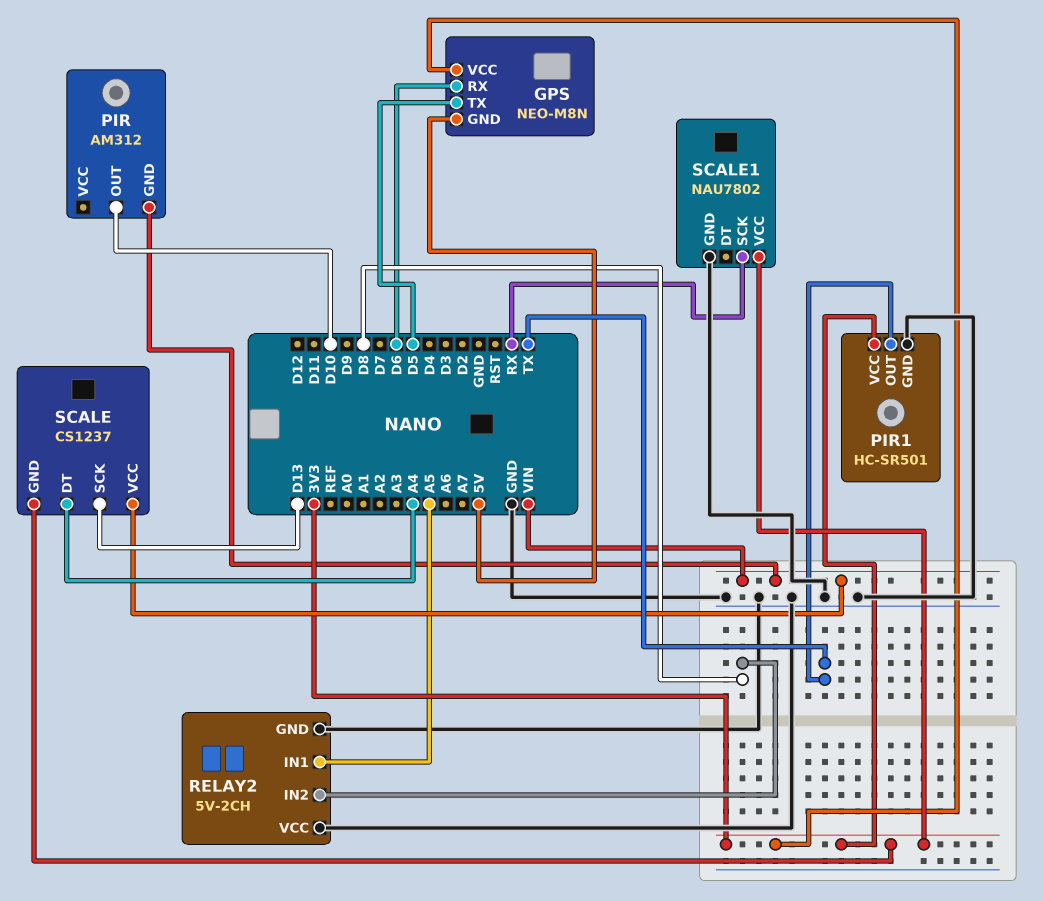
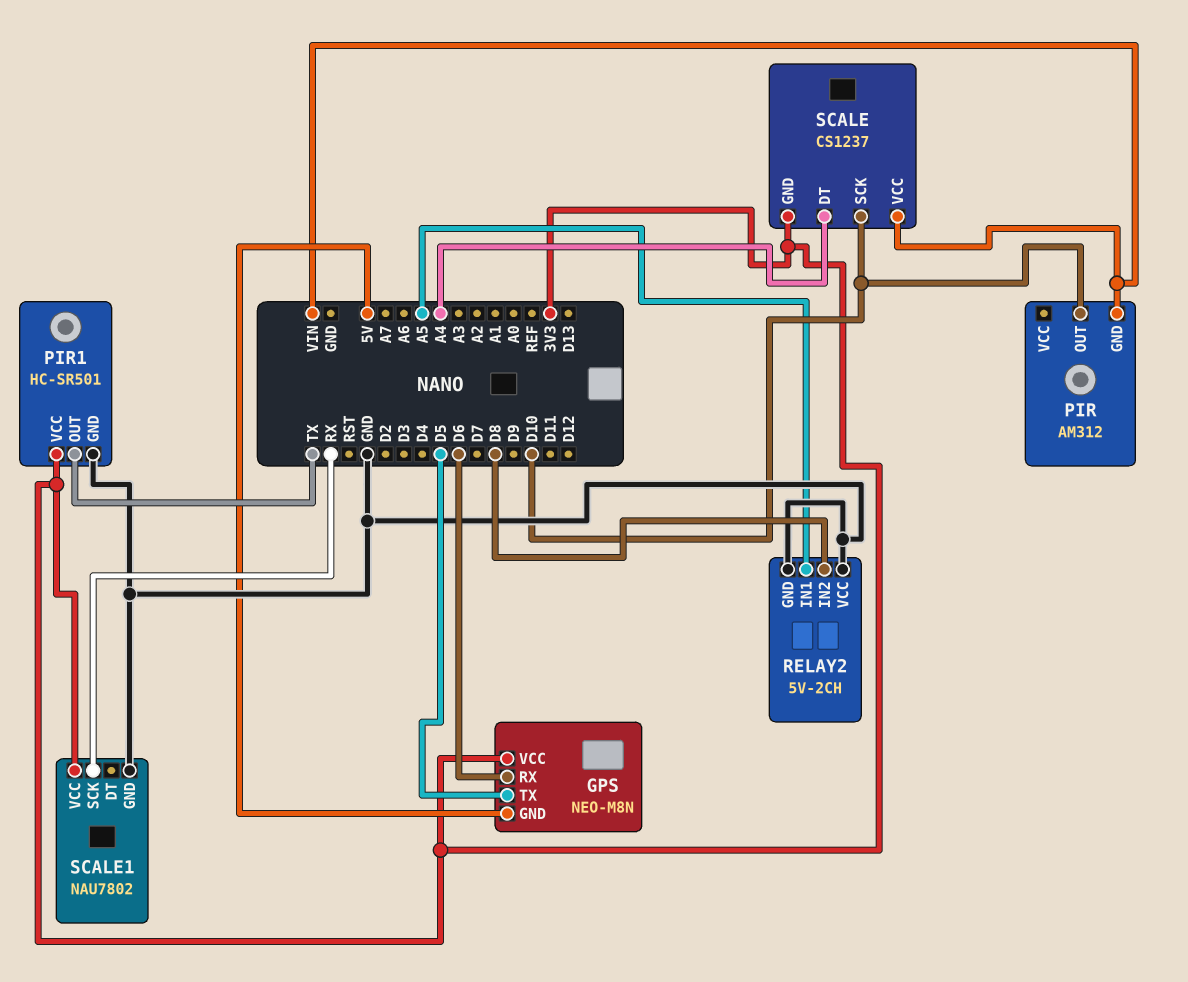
SCALE pin SCK: D13 -> D10

